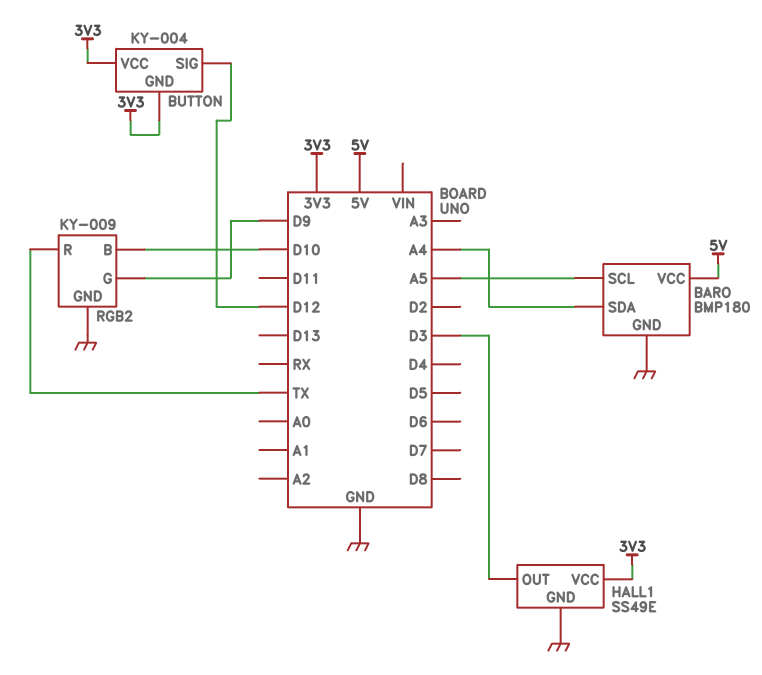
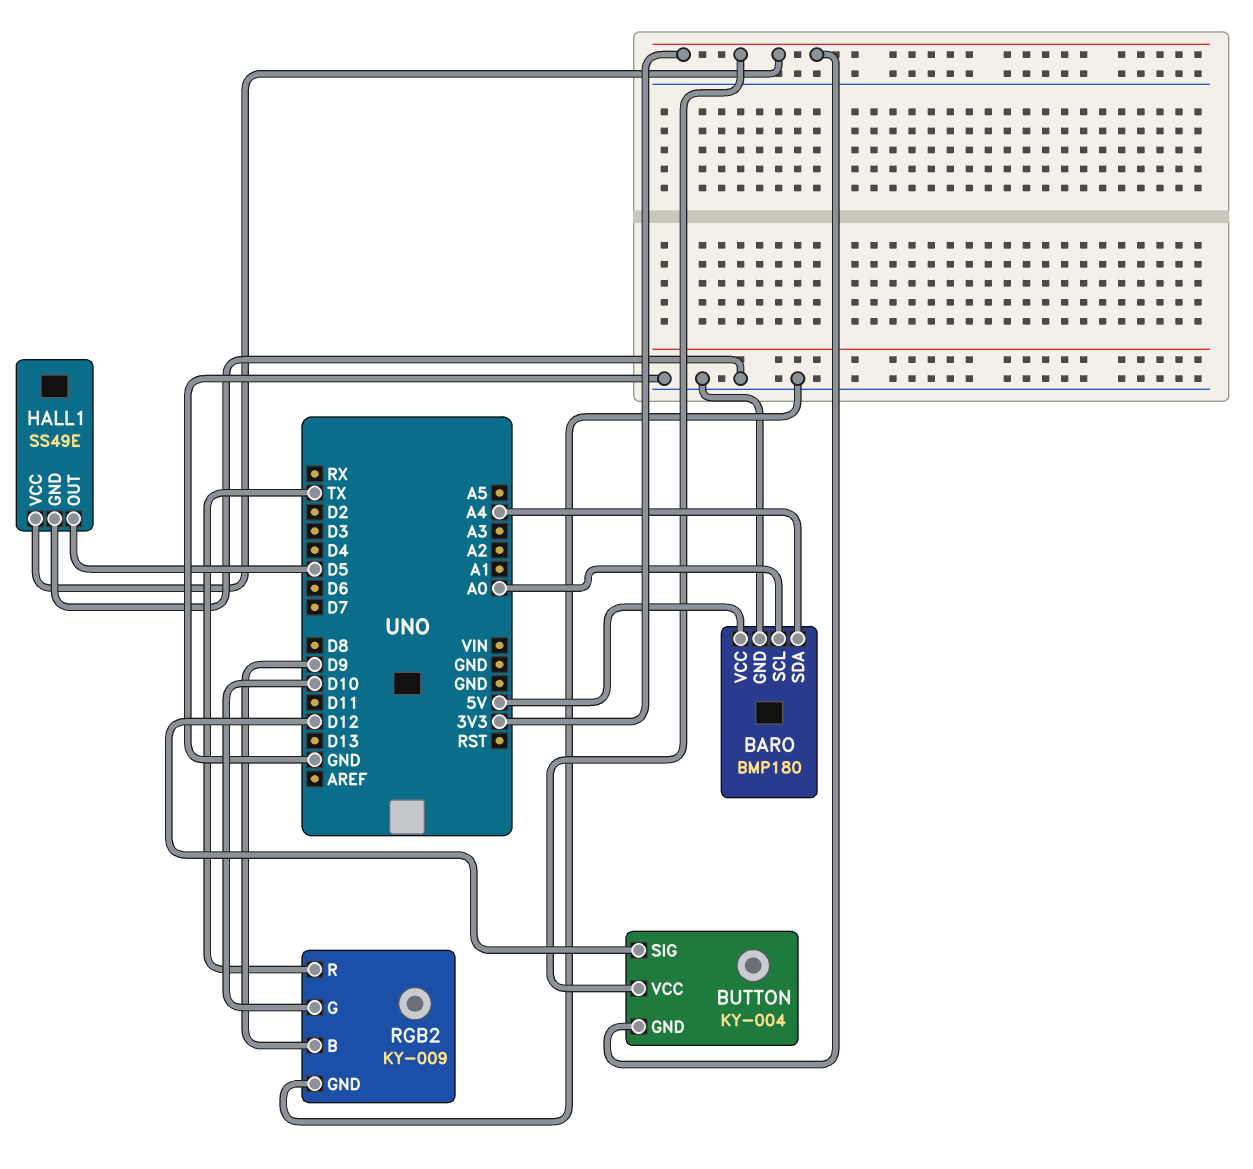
BARO pin SCL: A5 -> A0
HALL1 pin OUT: D3 -> D5
RGB2 pin B: D10 -> D9
RGB2 pin G: D9 -> D10

